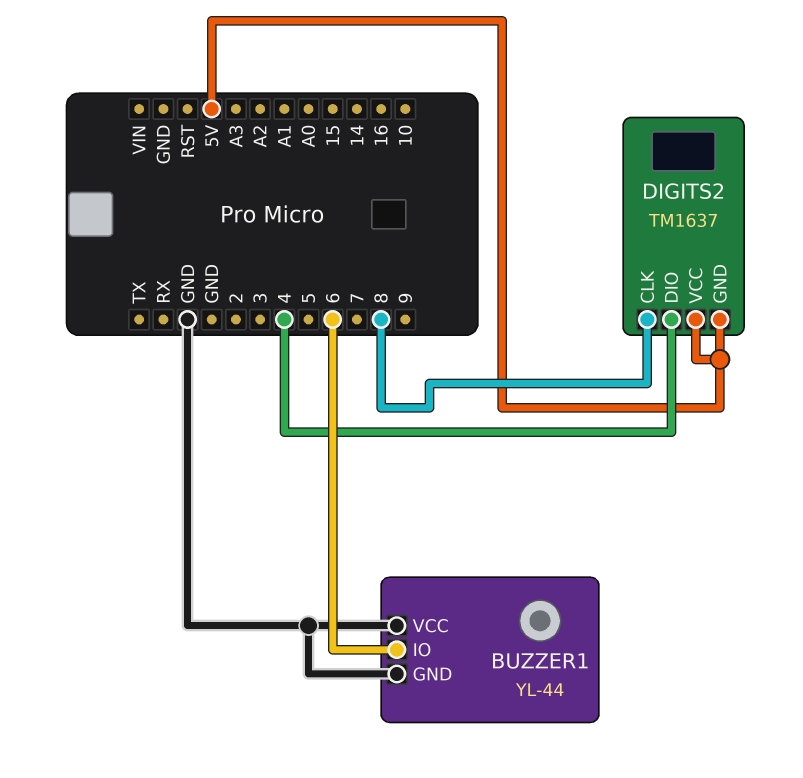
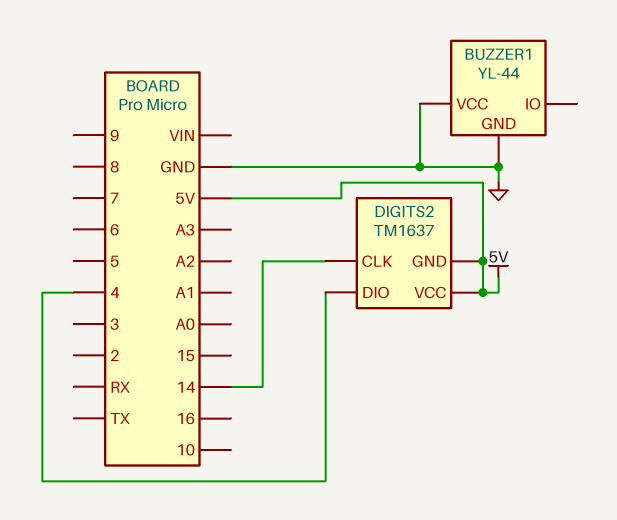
BUZZER1 pin IO: 6 -> none
DIGITS2 pin CLK: 8 -> 14

